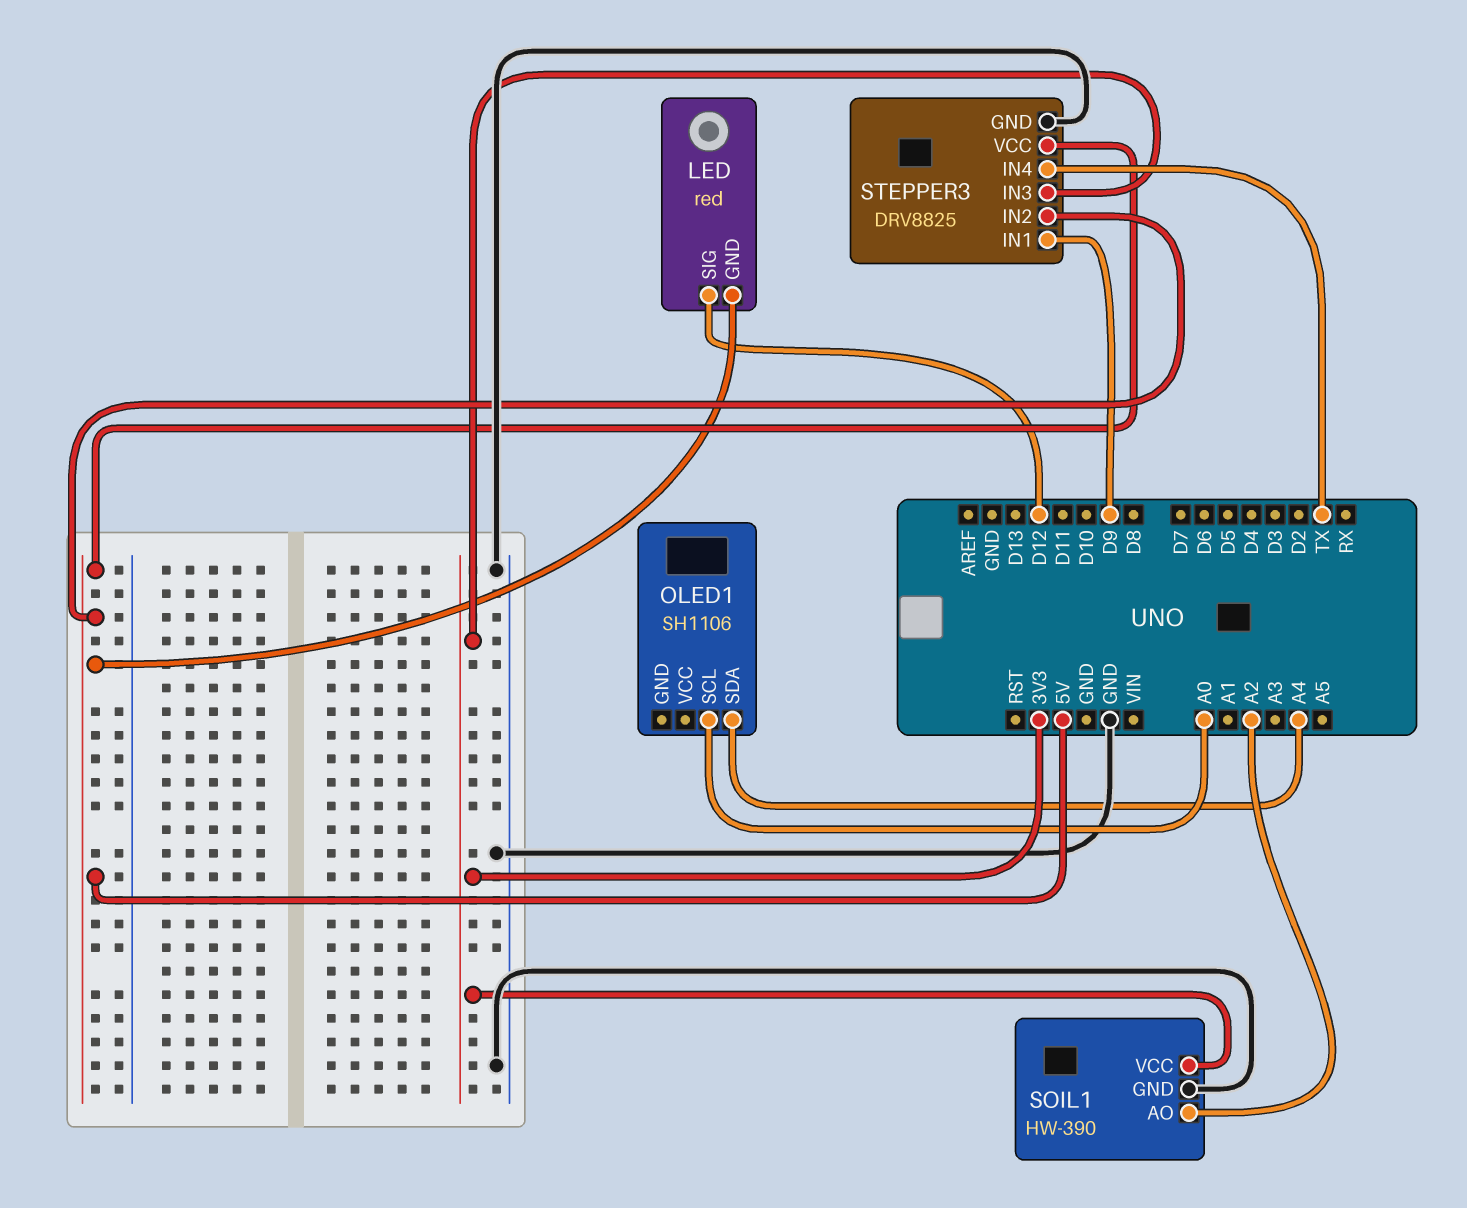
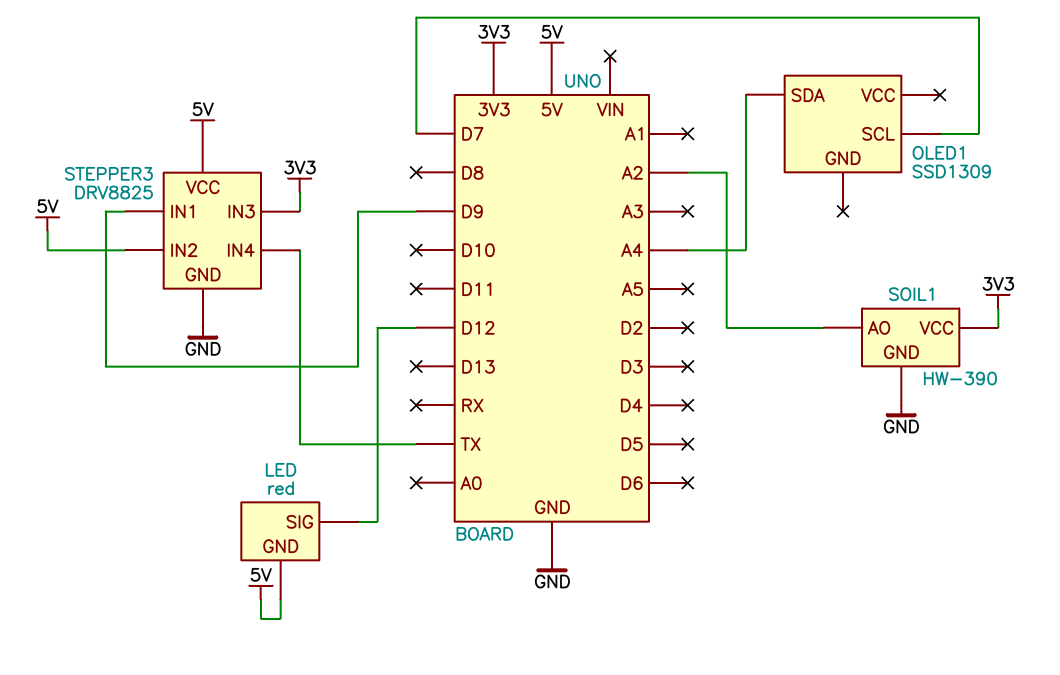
OLED1: SH1106 -> SSD1309
OLED1 pin SCL: A0 -> D7

